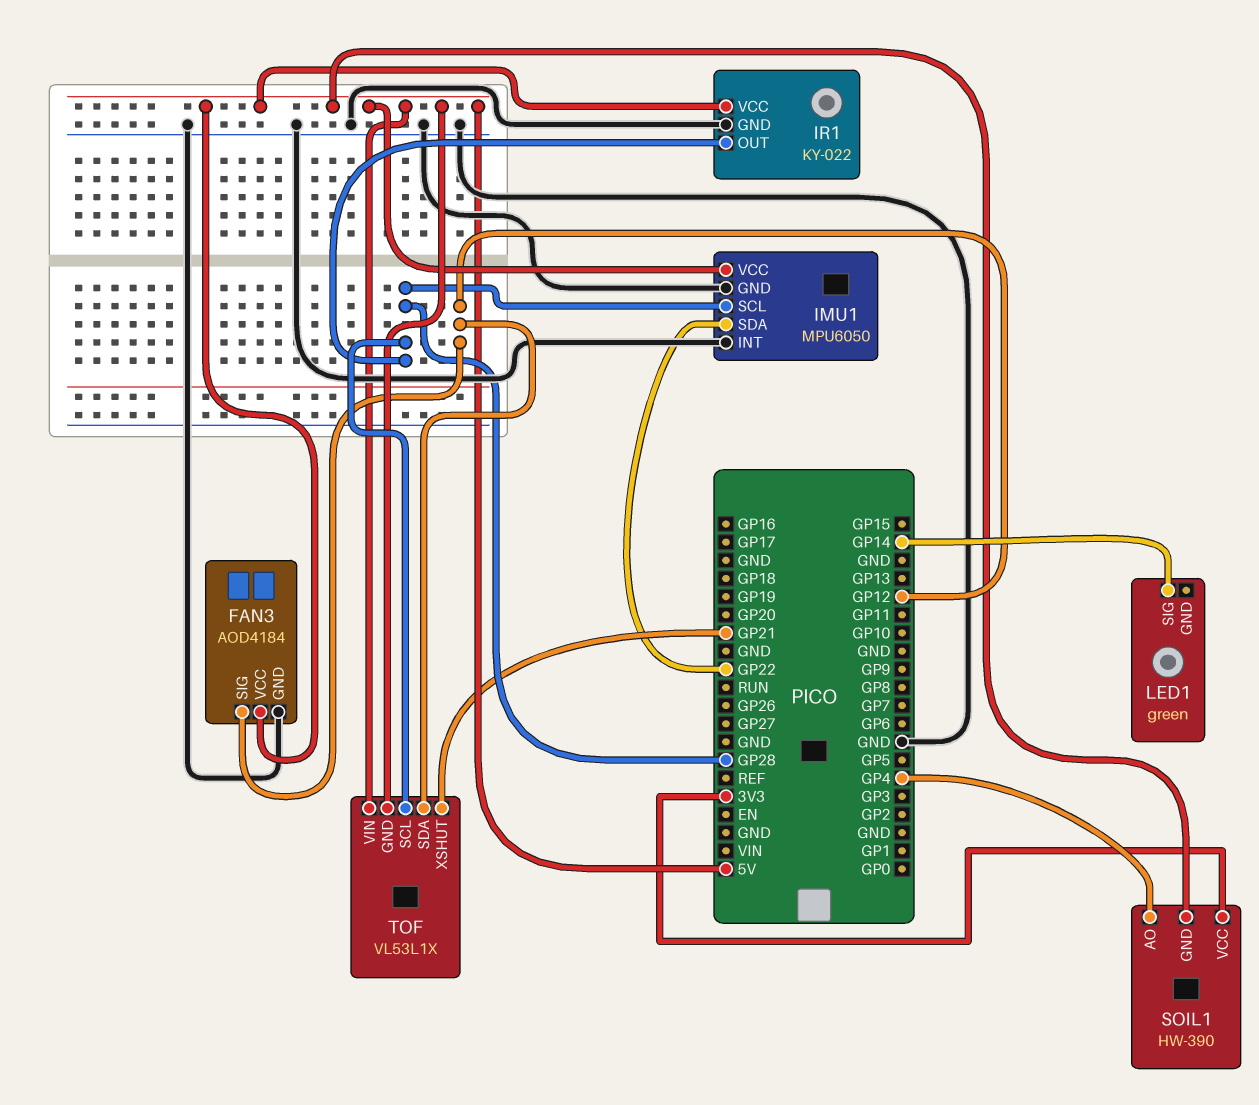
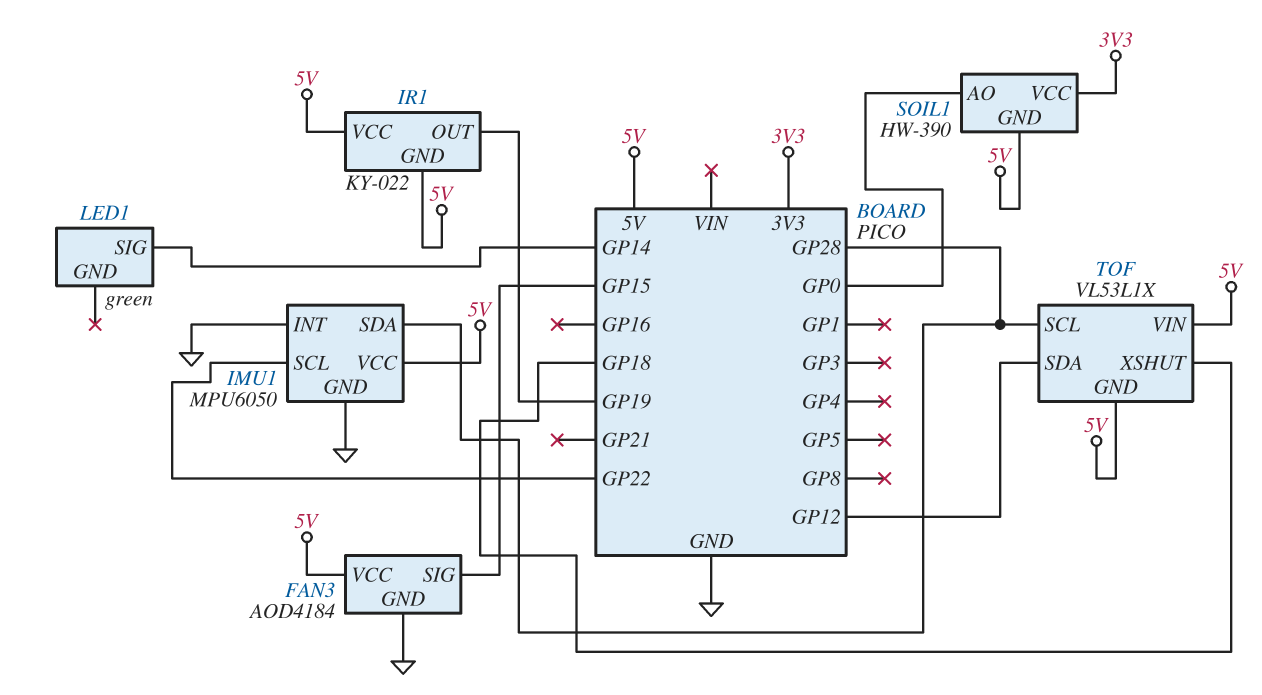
FAN3 pin SIG: GP12 -> GP15
IMU1 pin SCL: GP28 -> GP22
IMU1 pin SDA: GP22 -> GP28
IR1 pin GND: GND -> 5V
IR1 pin OUT: GP28 -> GP19
SOIL1 pin AO: GP4 -> GP0
TOF pin XSHUT: GP21 -> GP18

